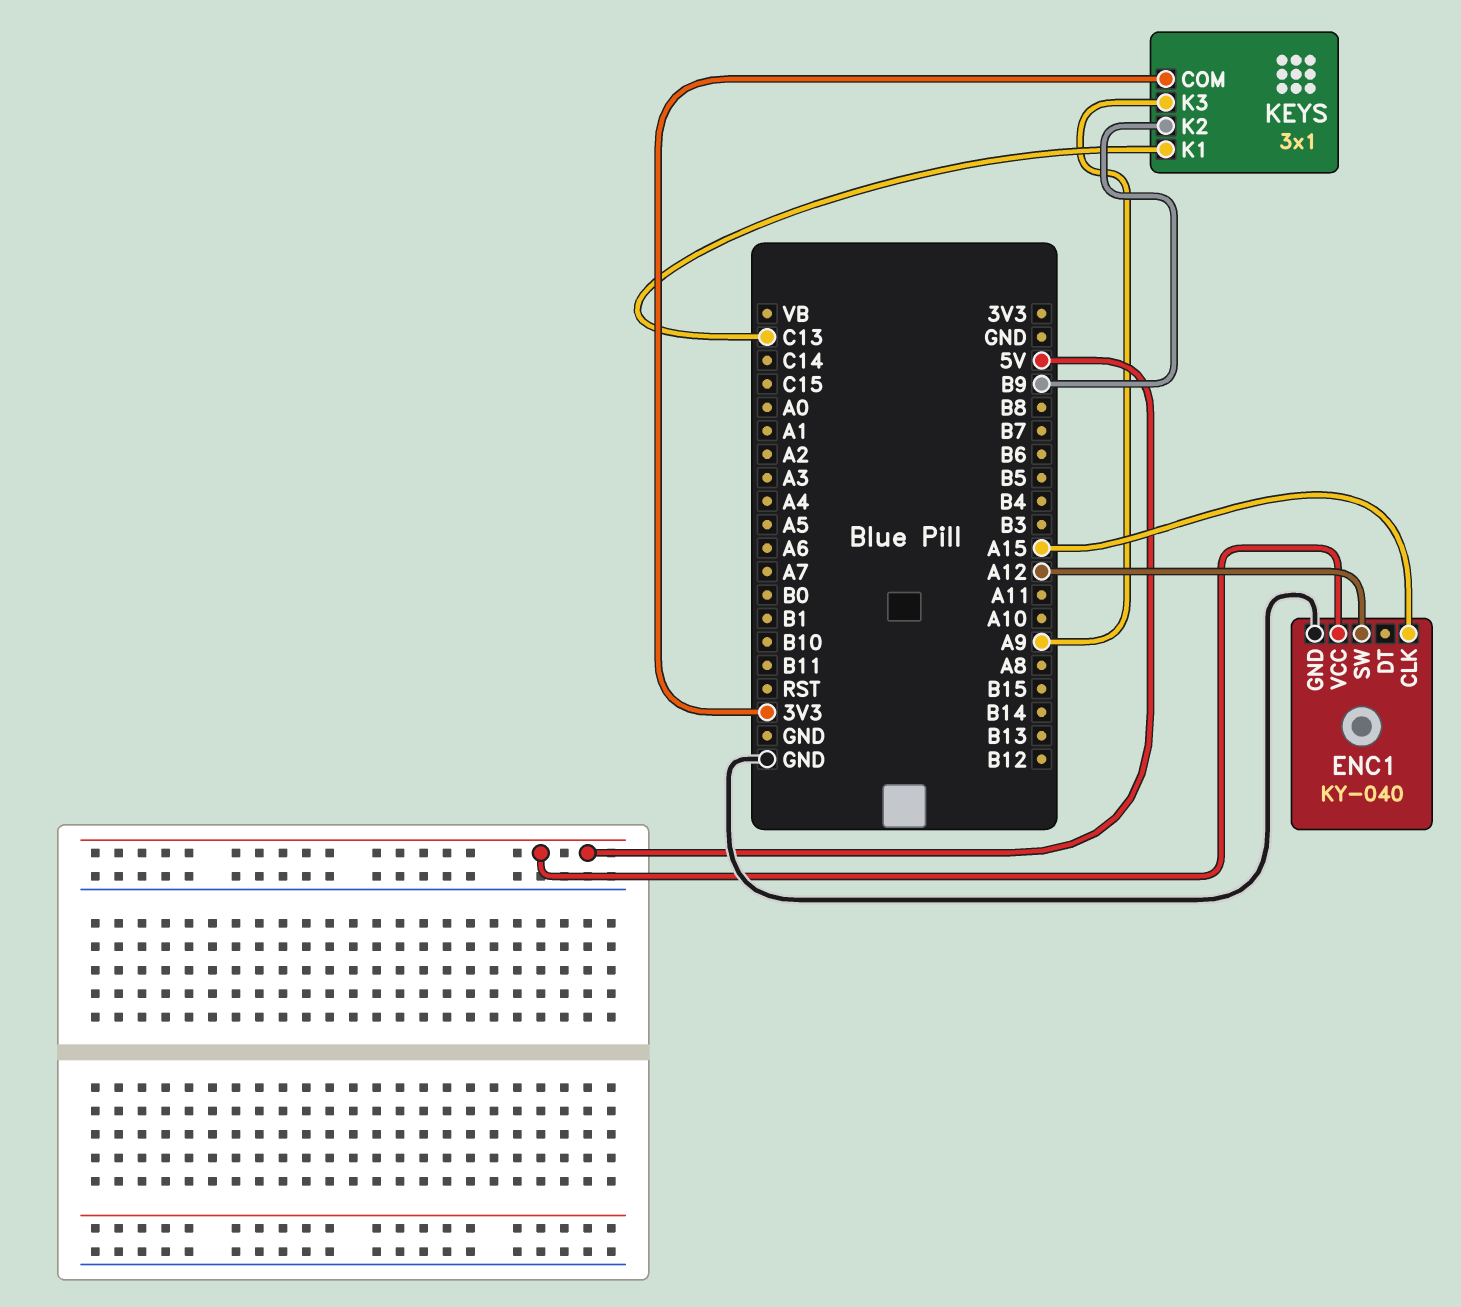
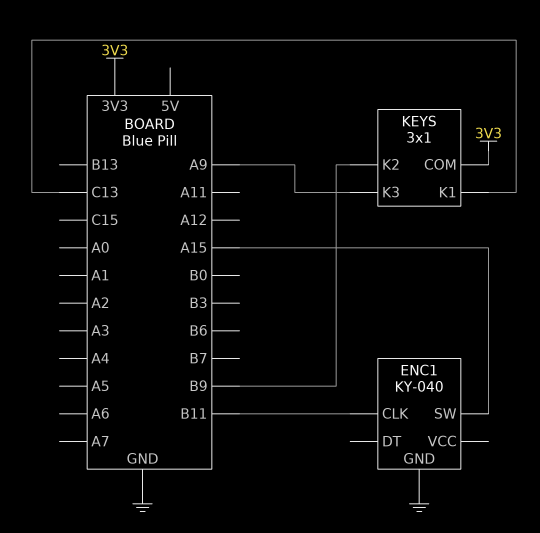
ENC1 pin CLK: A15 -> B11
ENC1 pin SW: A12 -> A15
ENC1 pin VCC: 5V -> none

